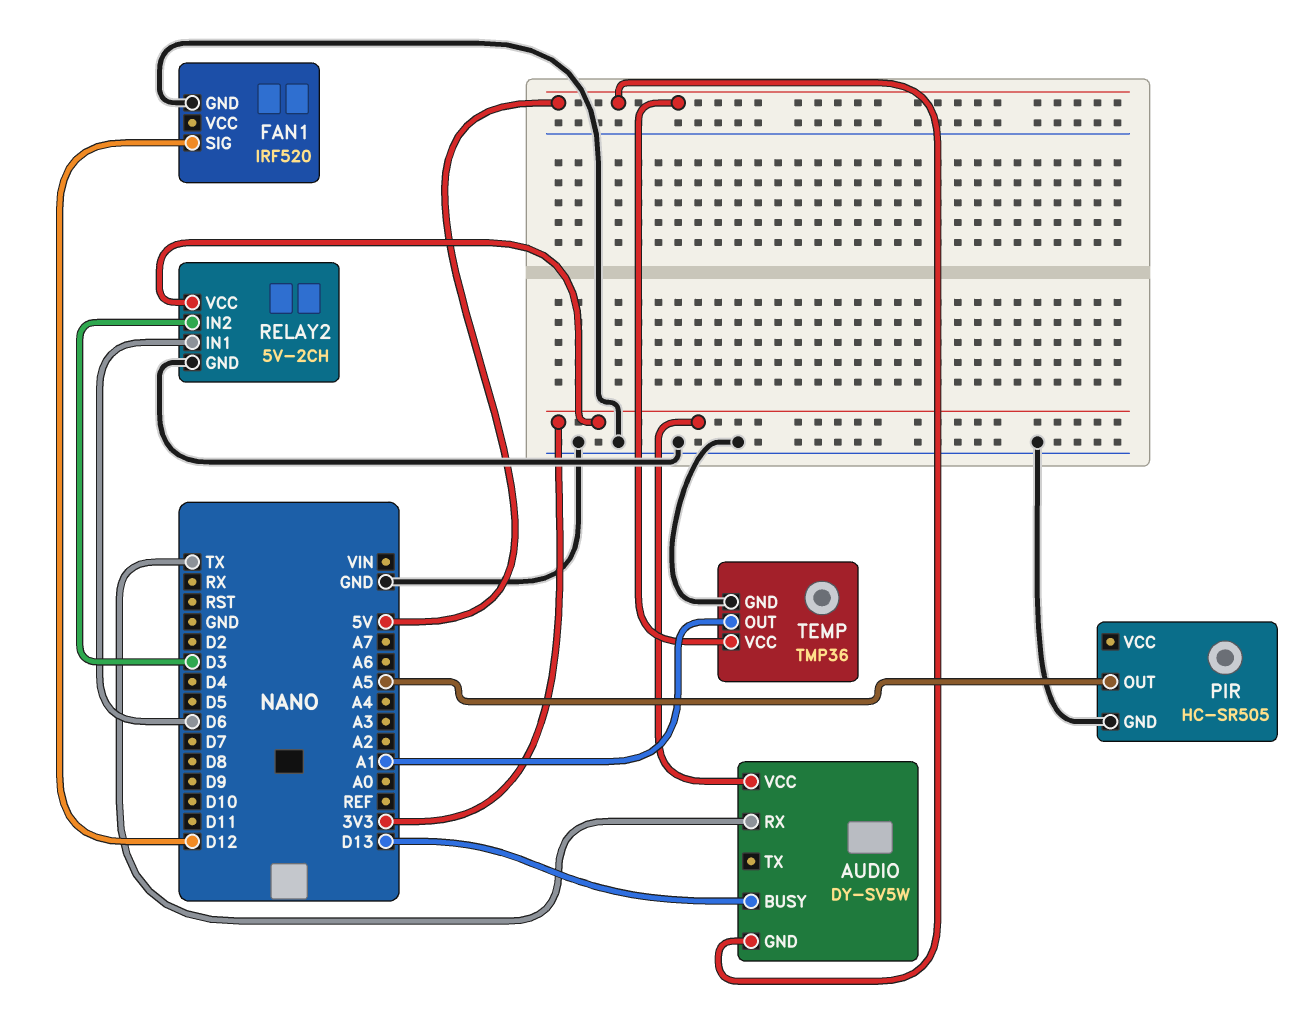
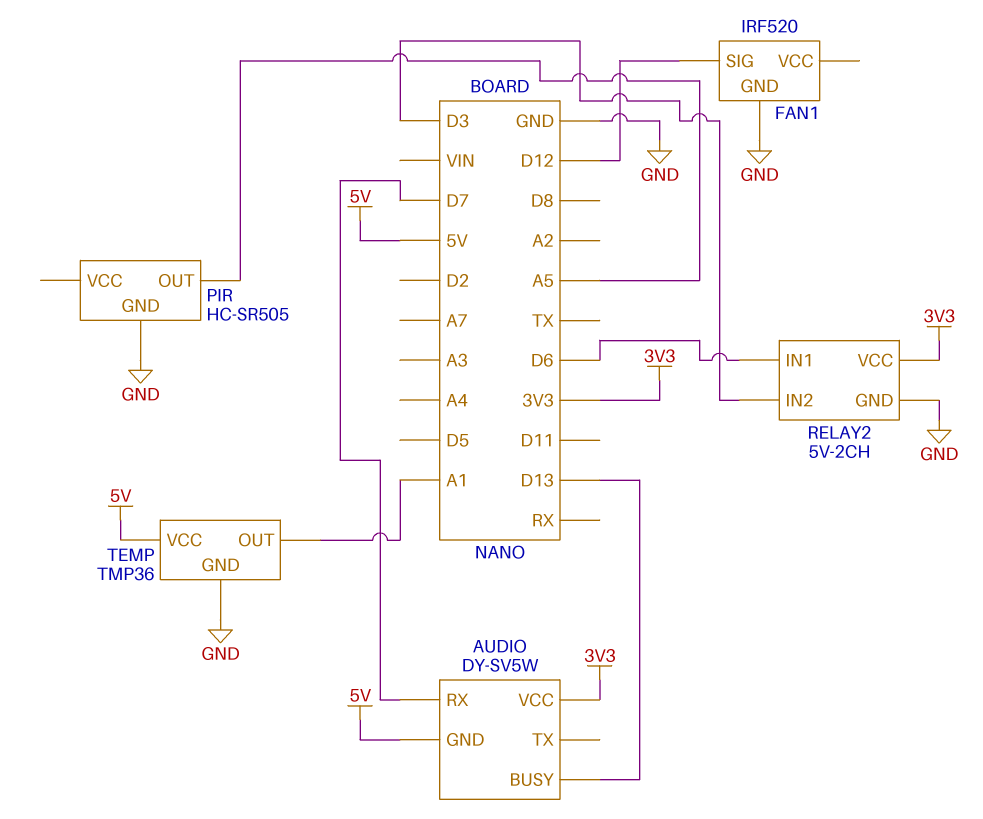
AUDIO pin RX: TX -> D7

